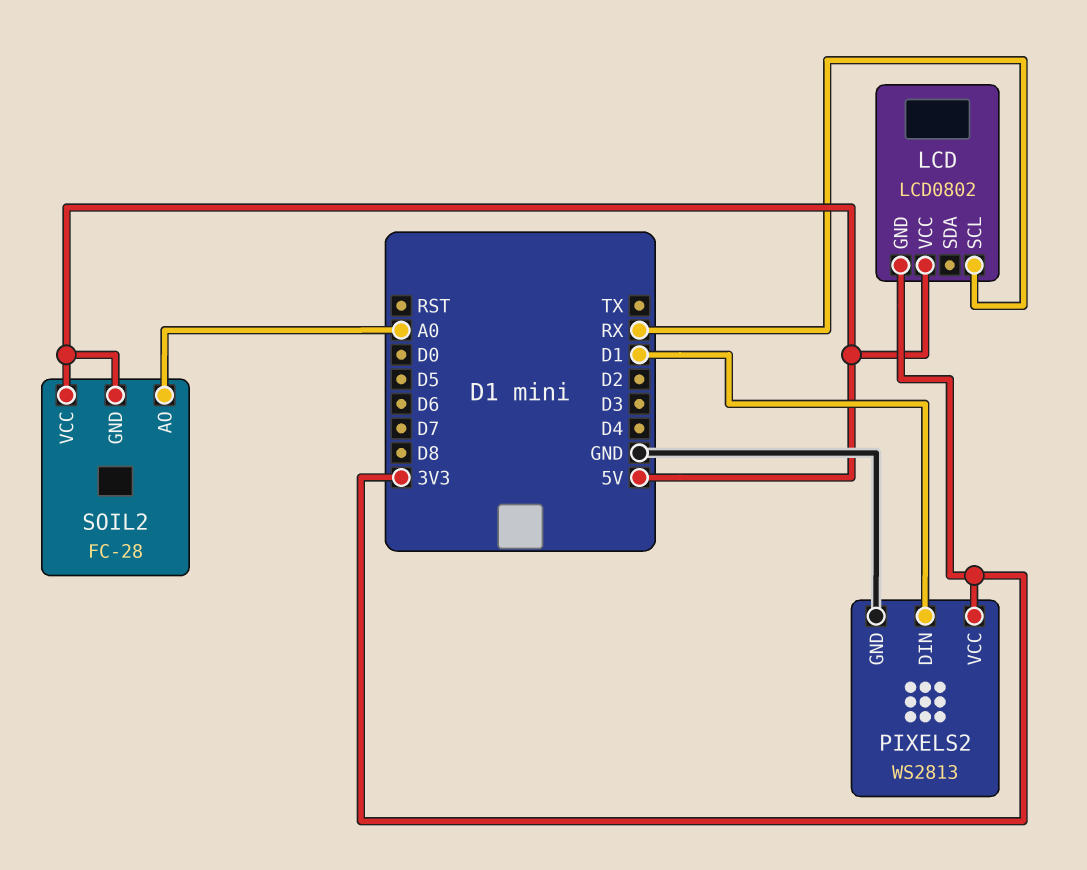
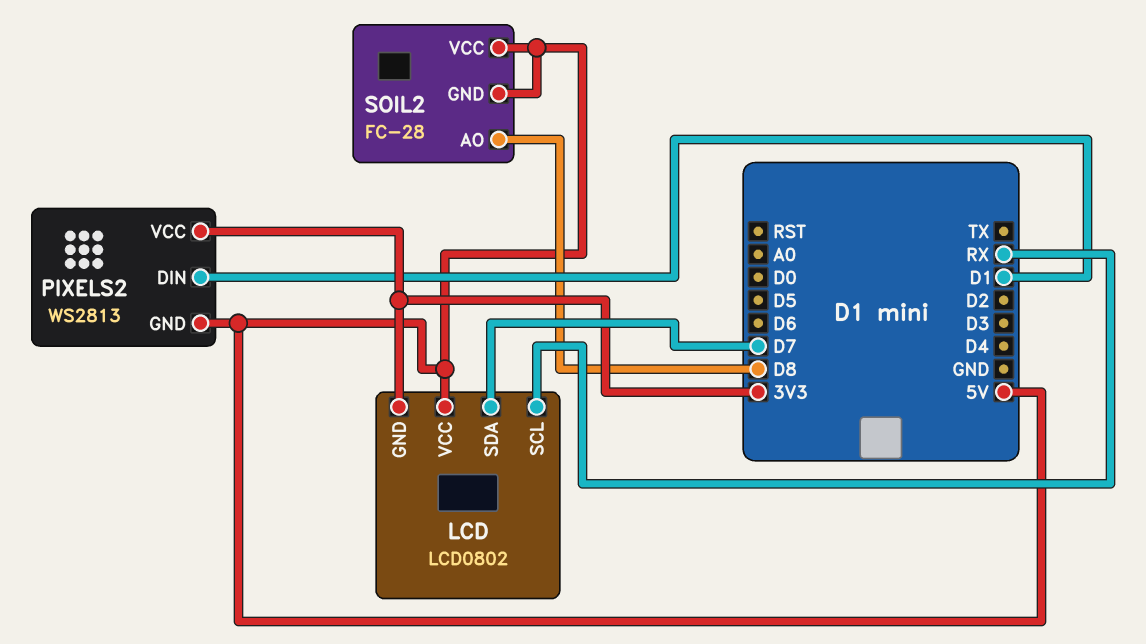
LCD pin SDA: none -> D7
PIXELS2 pin GND: GND -> 5V
SOIL2 pin AO: A0 -> D8

